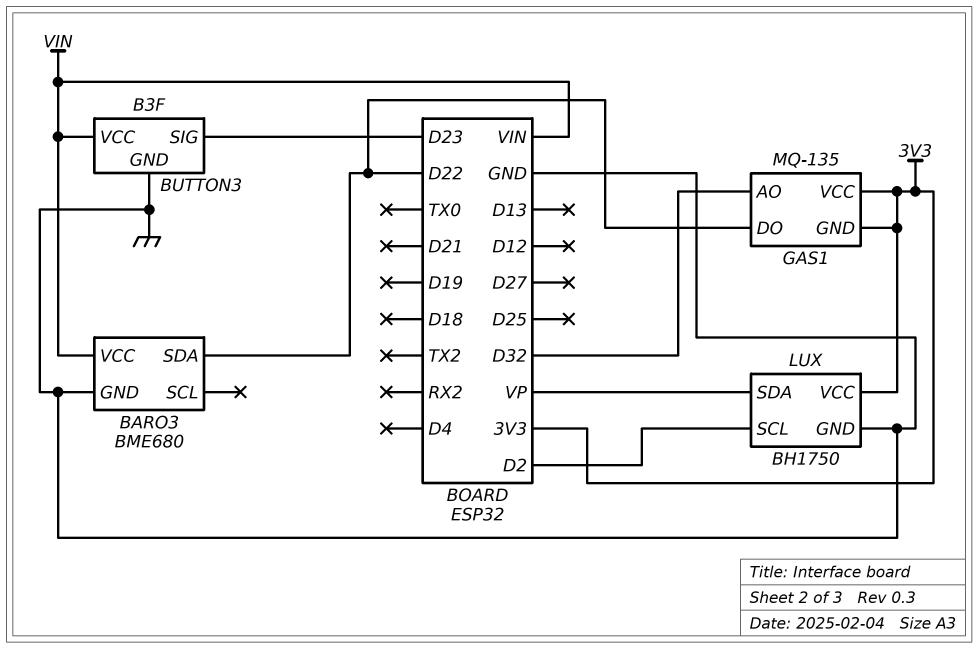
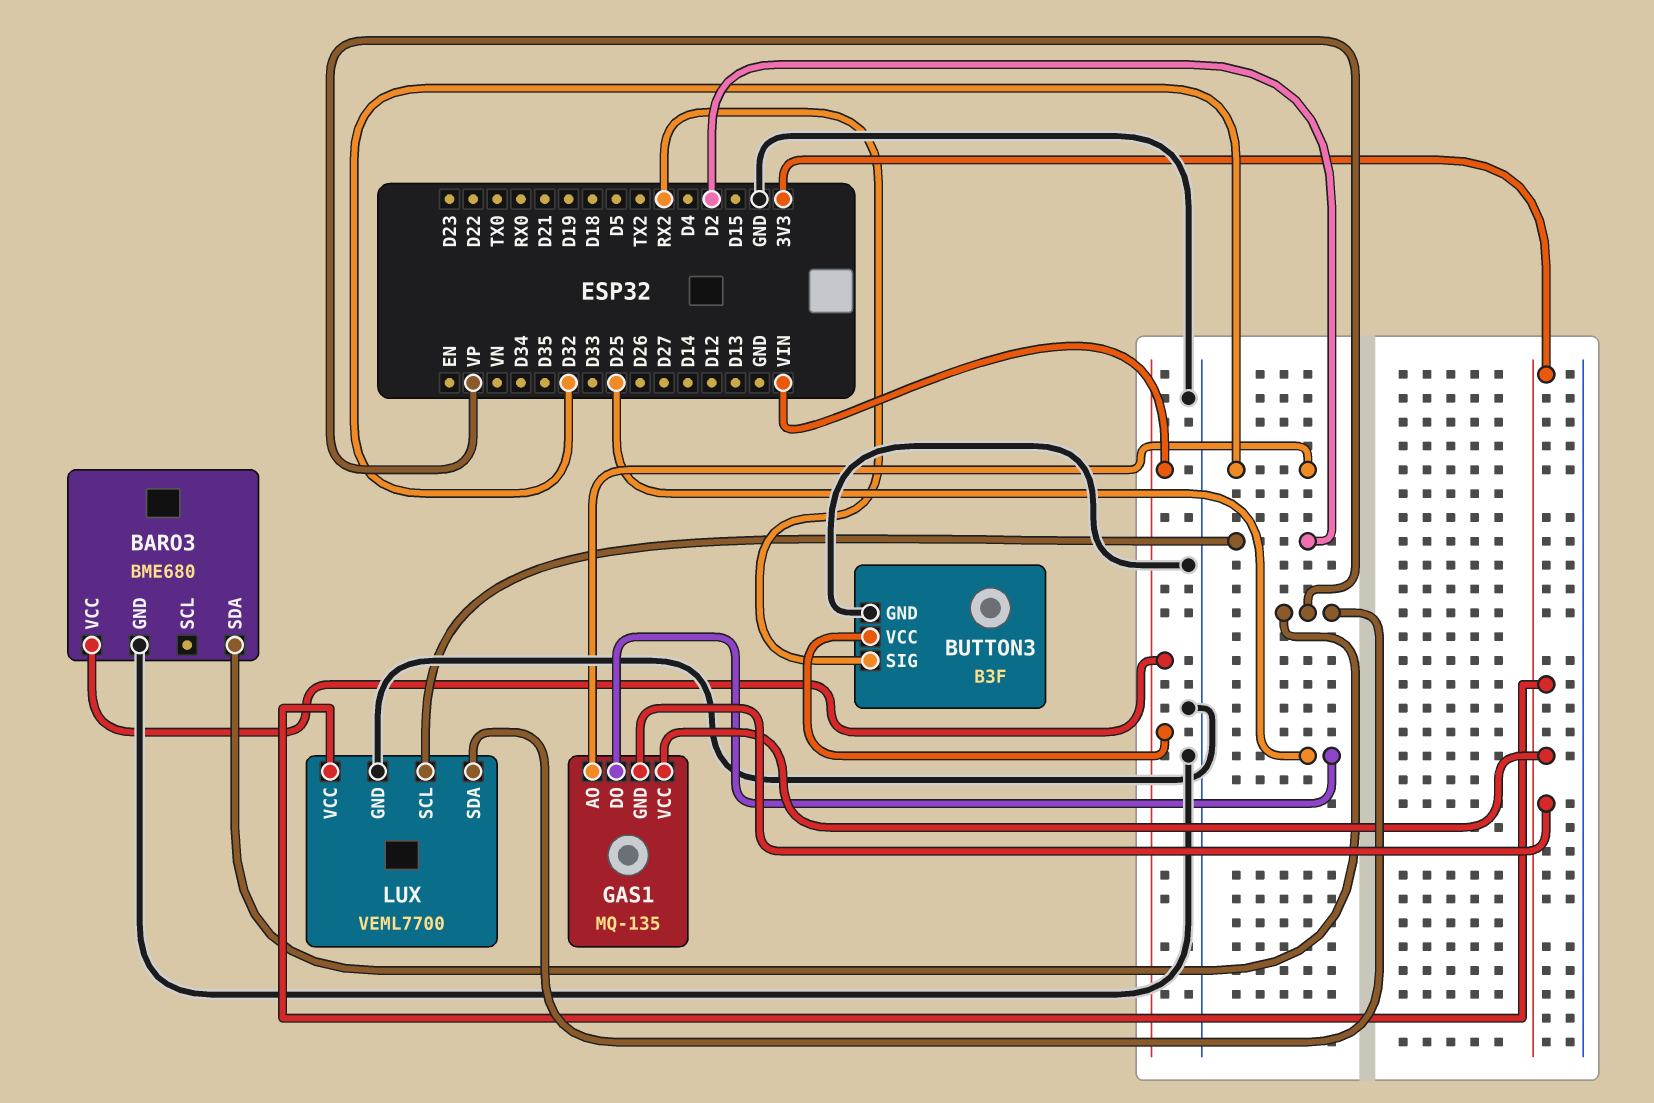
BARO3 pin SDA: D22 -> VP
BUTTON3 pin SIG: D23 -> RX2
GAS1 pin DO: D22 -> D25
LUX: BH1750 -> VEML7700

